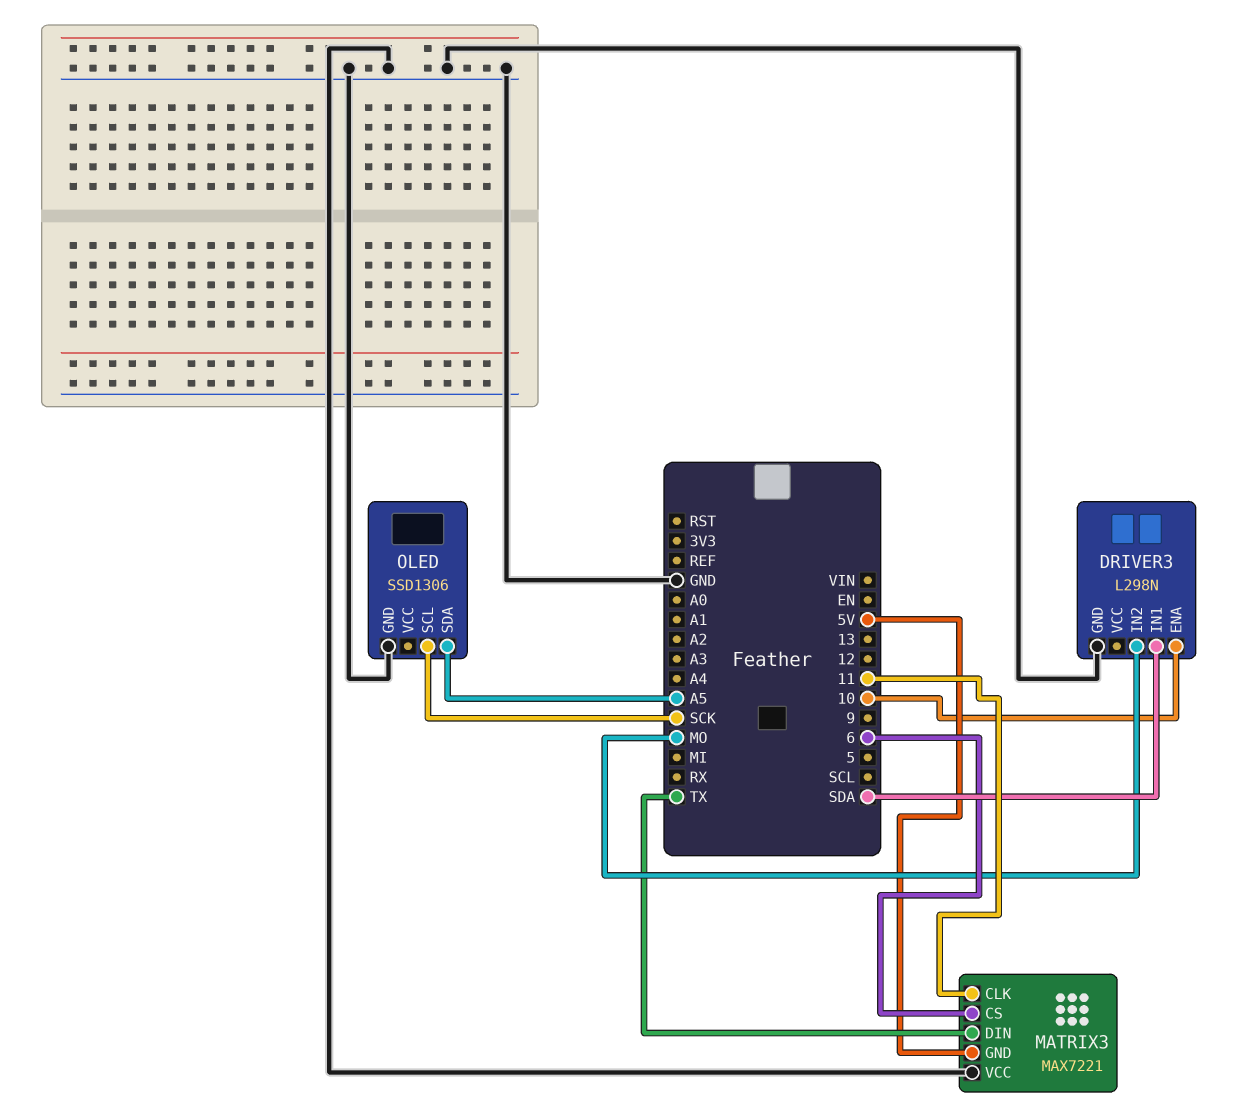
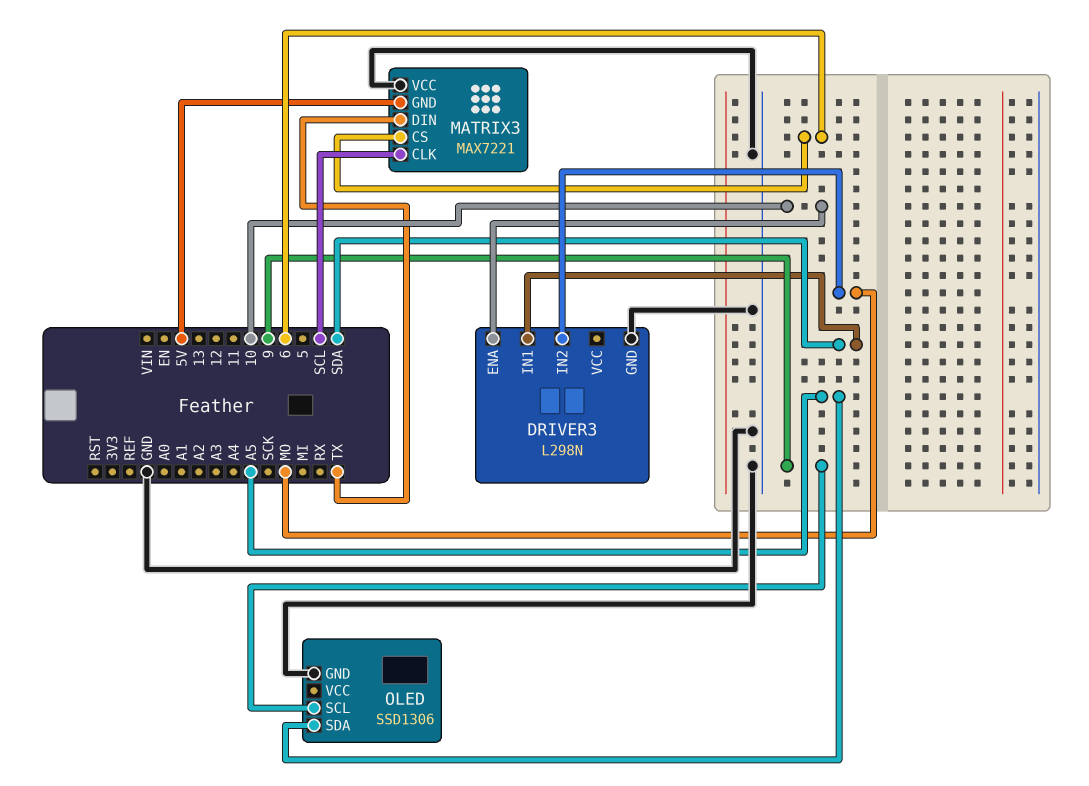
MATRIX3 pin CLK: 11 -> SCL
OLED pin SCL: SCK -> 9

